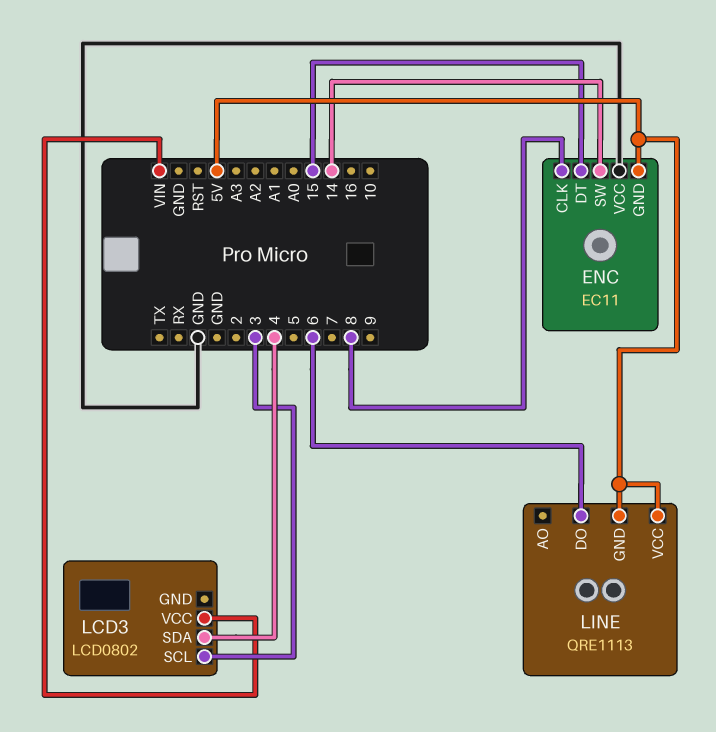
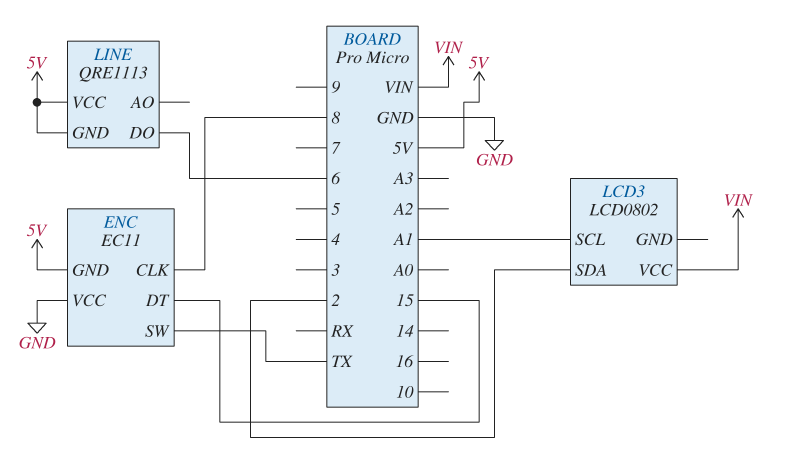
ENC pin SW: 14 -> TX
LCD3 pin SCL: 3 -> A1
LCD3 pin SDA: 4 -> 2

